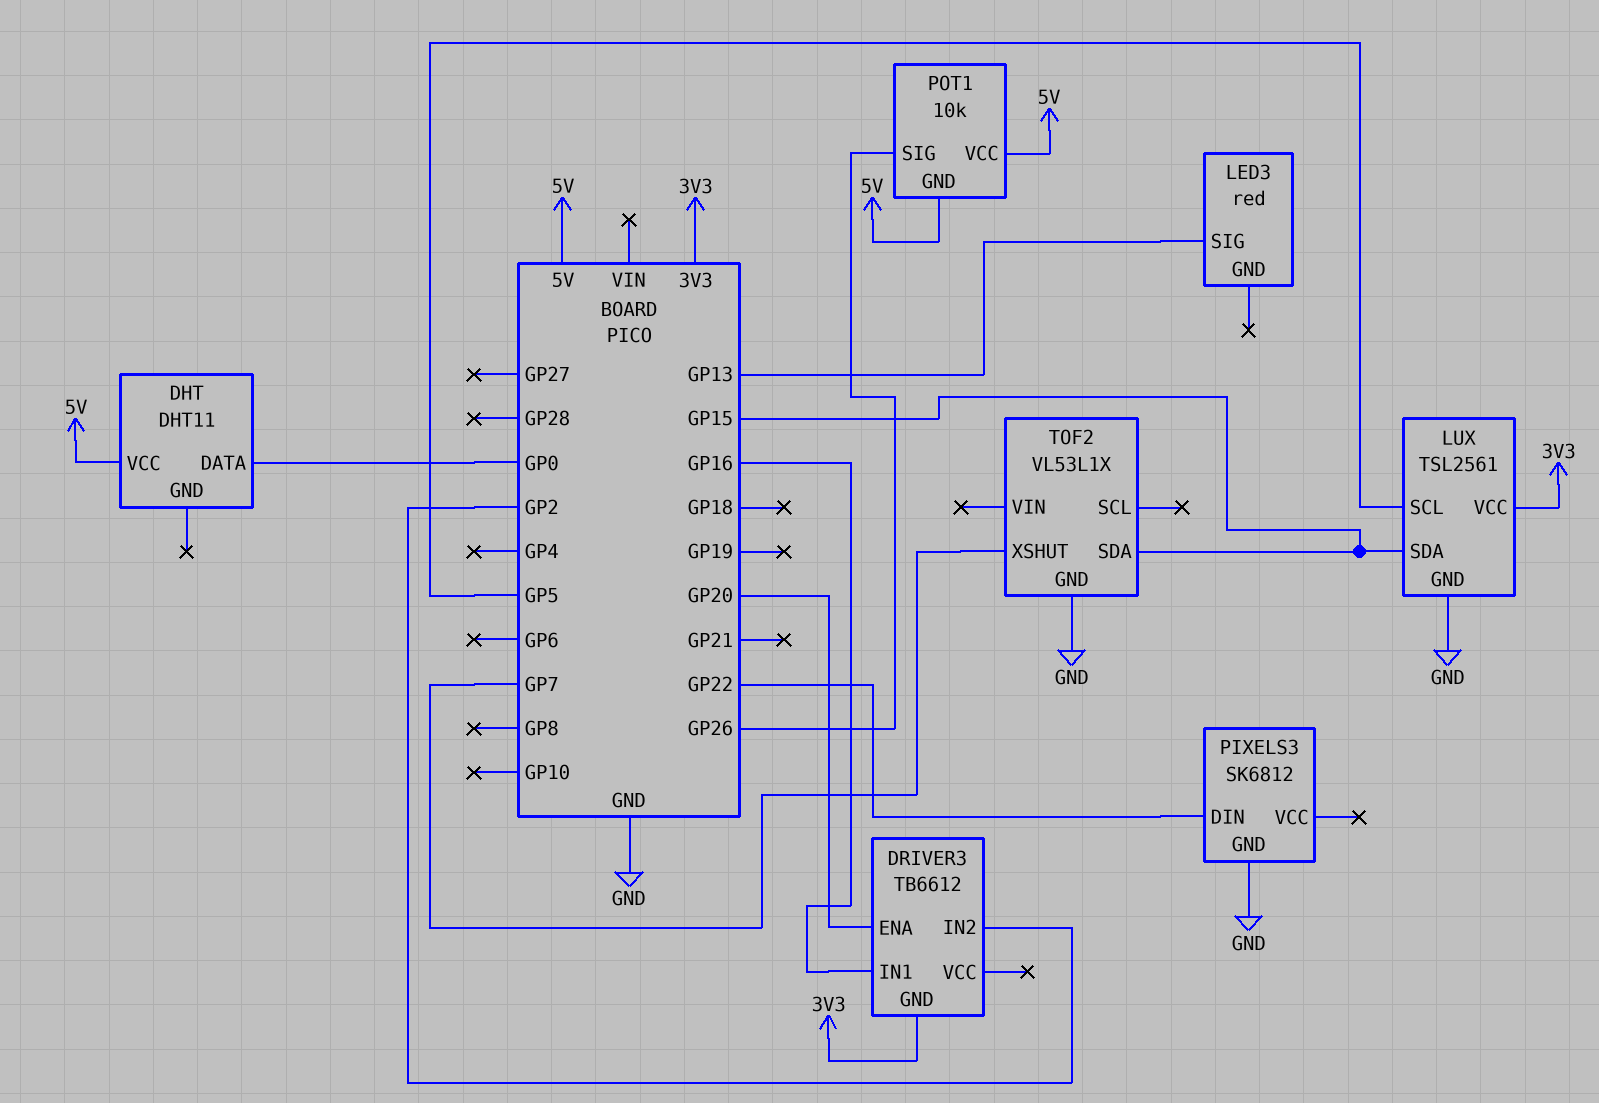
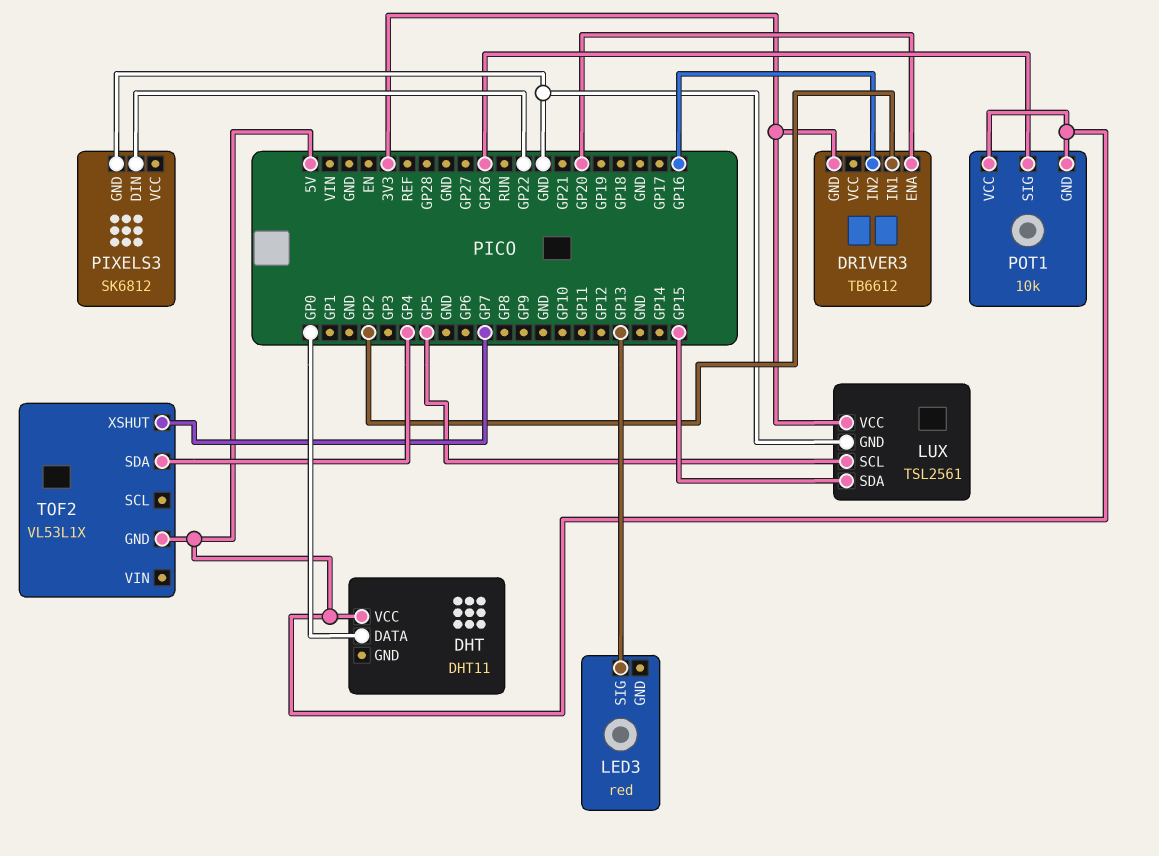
DRIVER3 pin IN1: GP16 -> GP2
DRIVER3 pin IN2: GP2 -> GP16
TOF2 pin GND: GND -> 5V
TOF2 pin SDA: GP15 -> GP4

